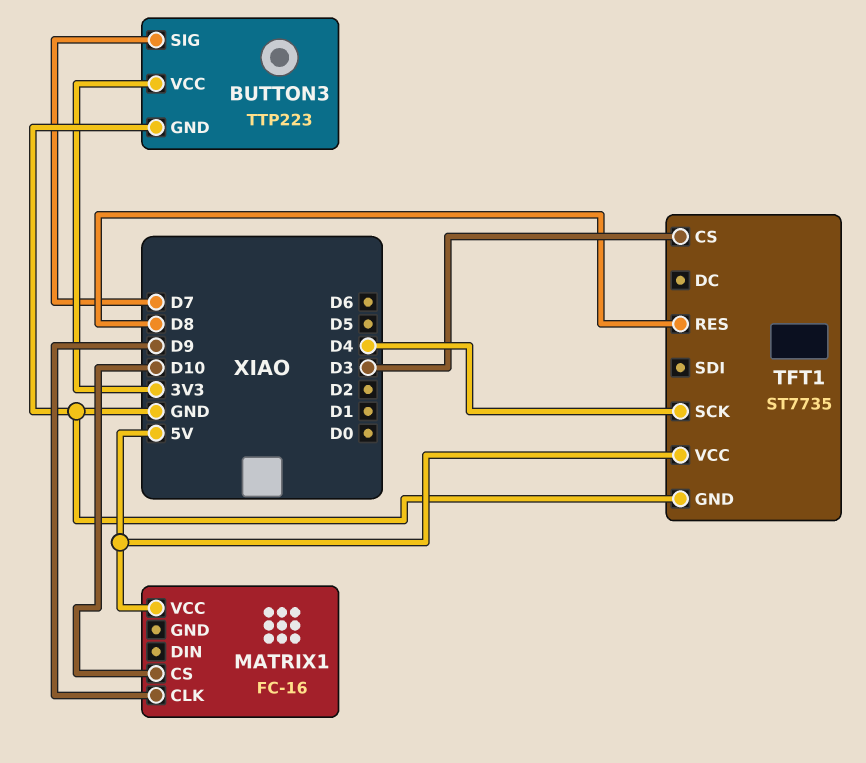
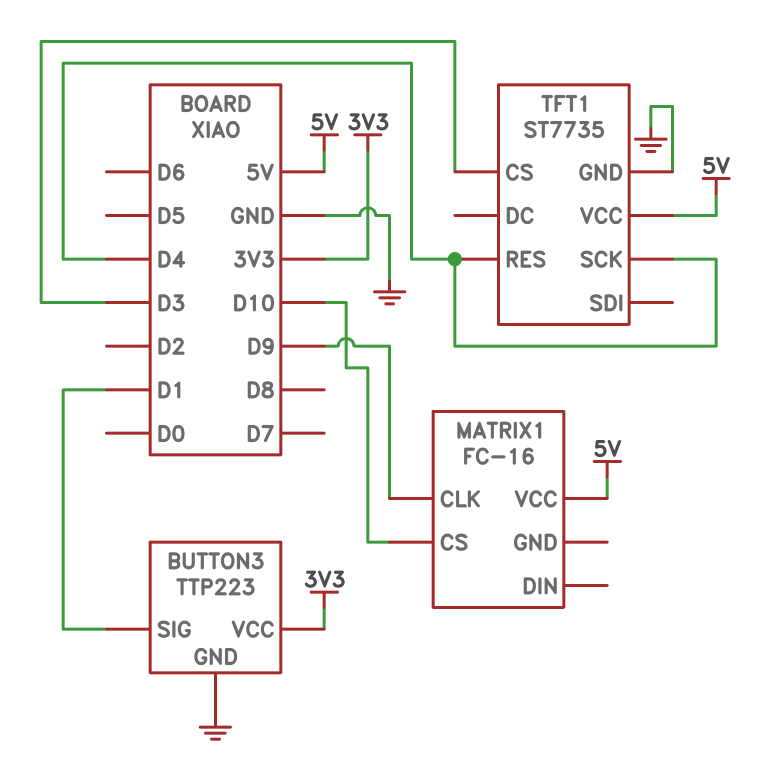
BUTTON3 pin SIG: D7 -> D1
TFT1 pin RES: D8 -> D4

